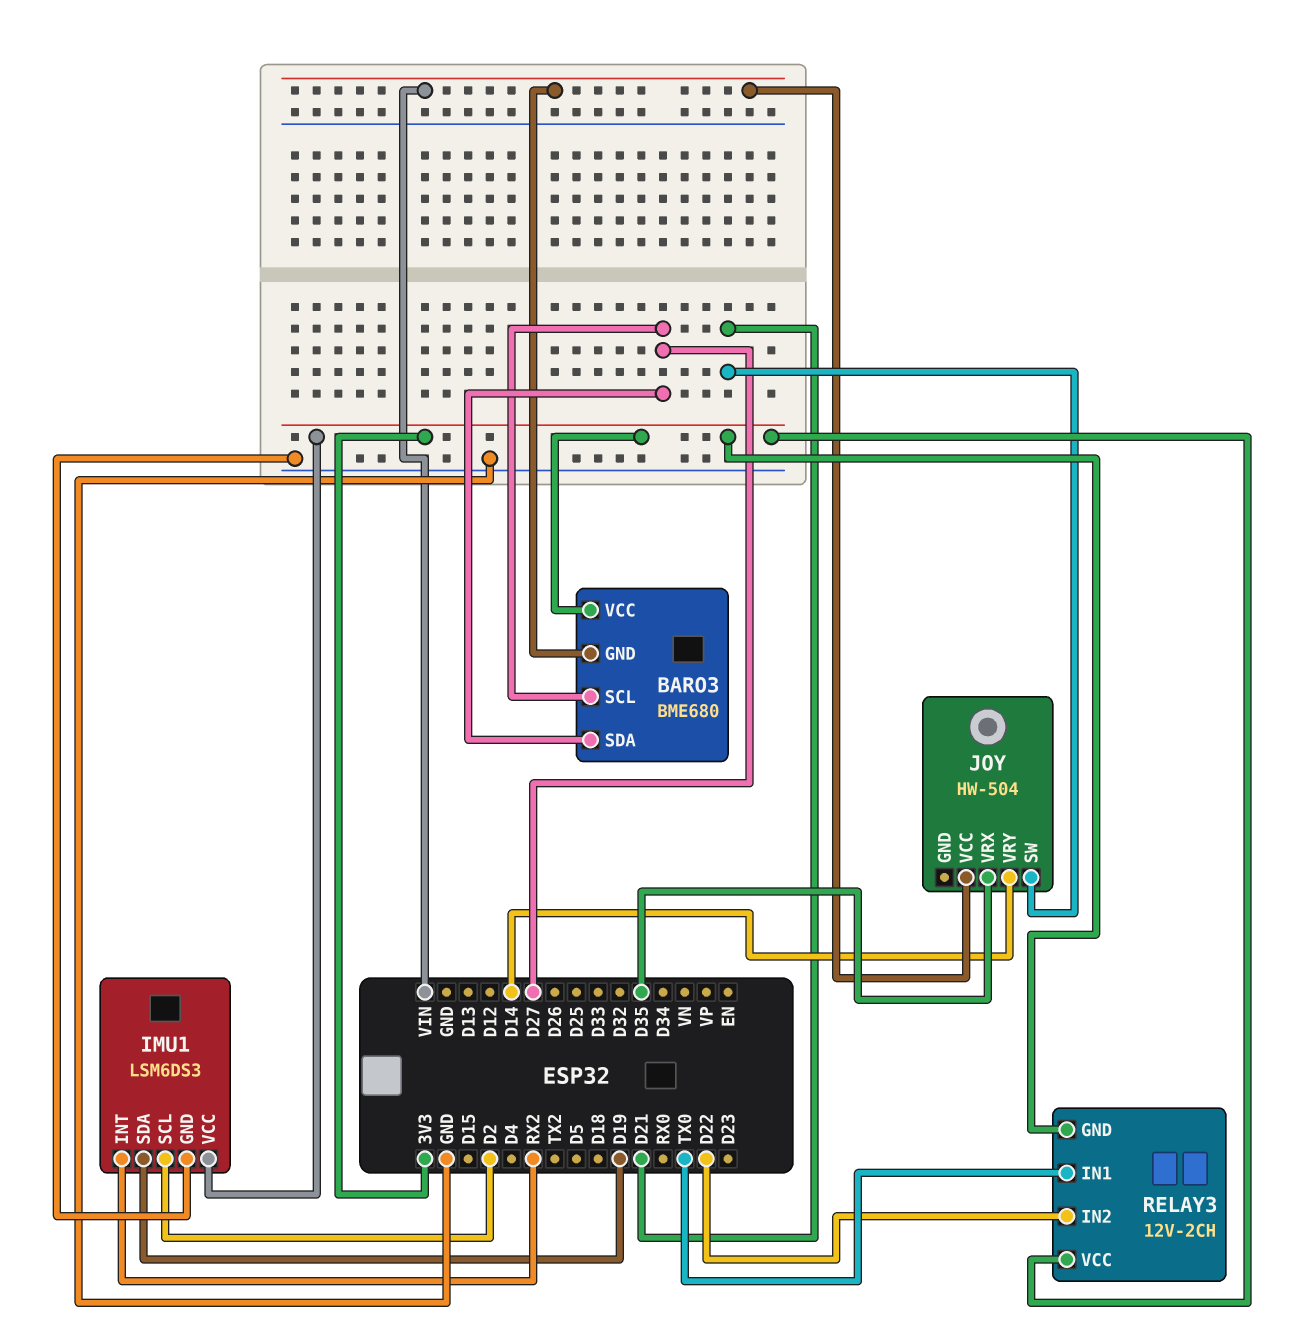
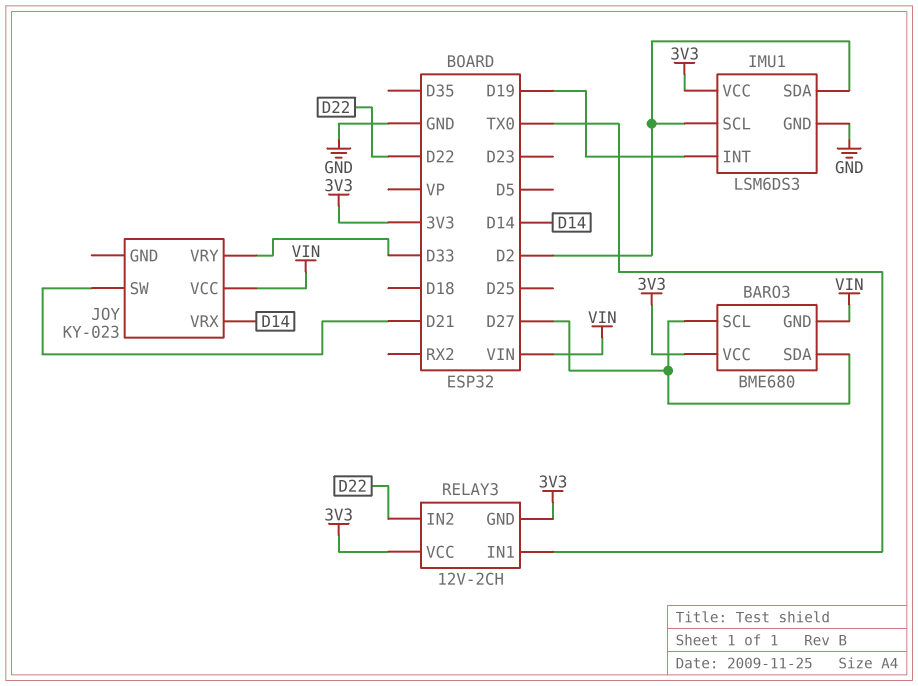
IMU1 pin INT: RX2 -> D19
IMU1 pin SDA: D19 -> D2
JOY: HW-504 -> KY-023
JOY pin VRX: D35 -> D14
JOY pin VRY: D14 -> D33

